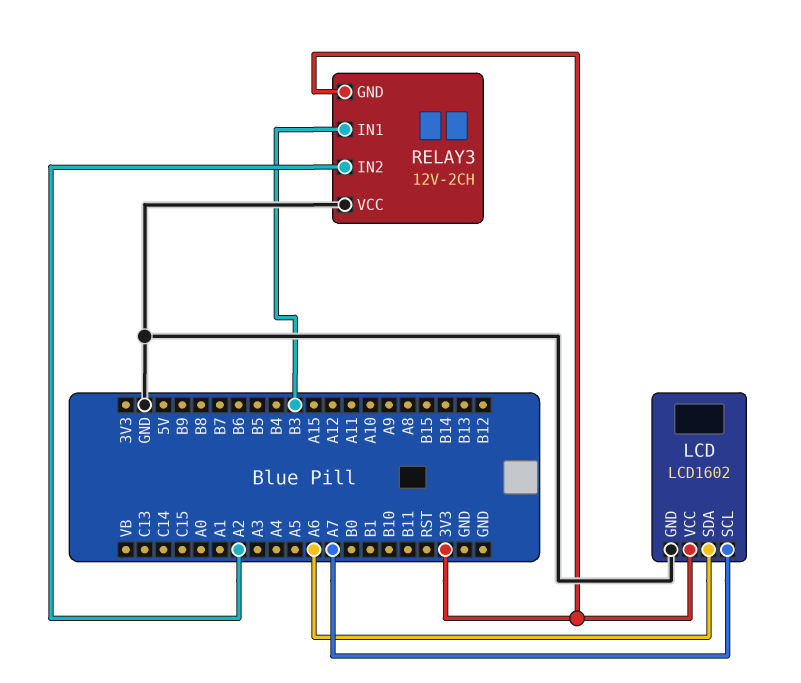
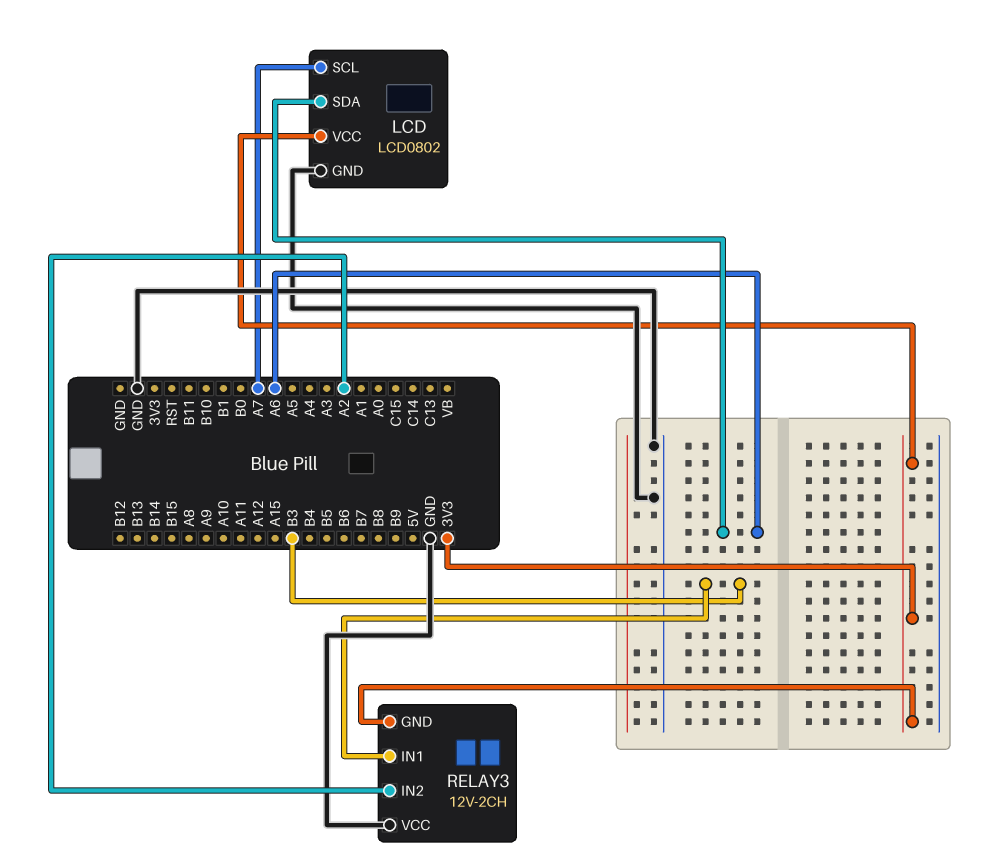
LCD: LCD1602 -> LCD0802

